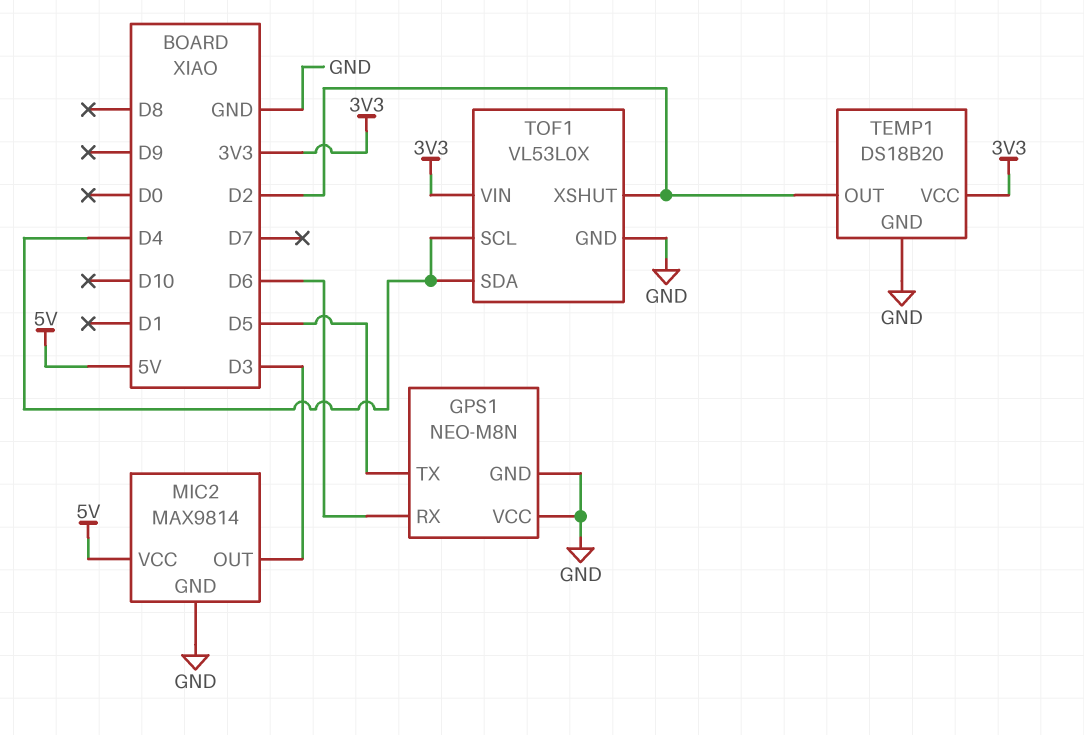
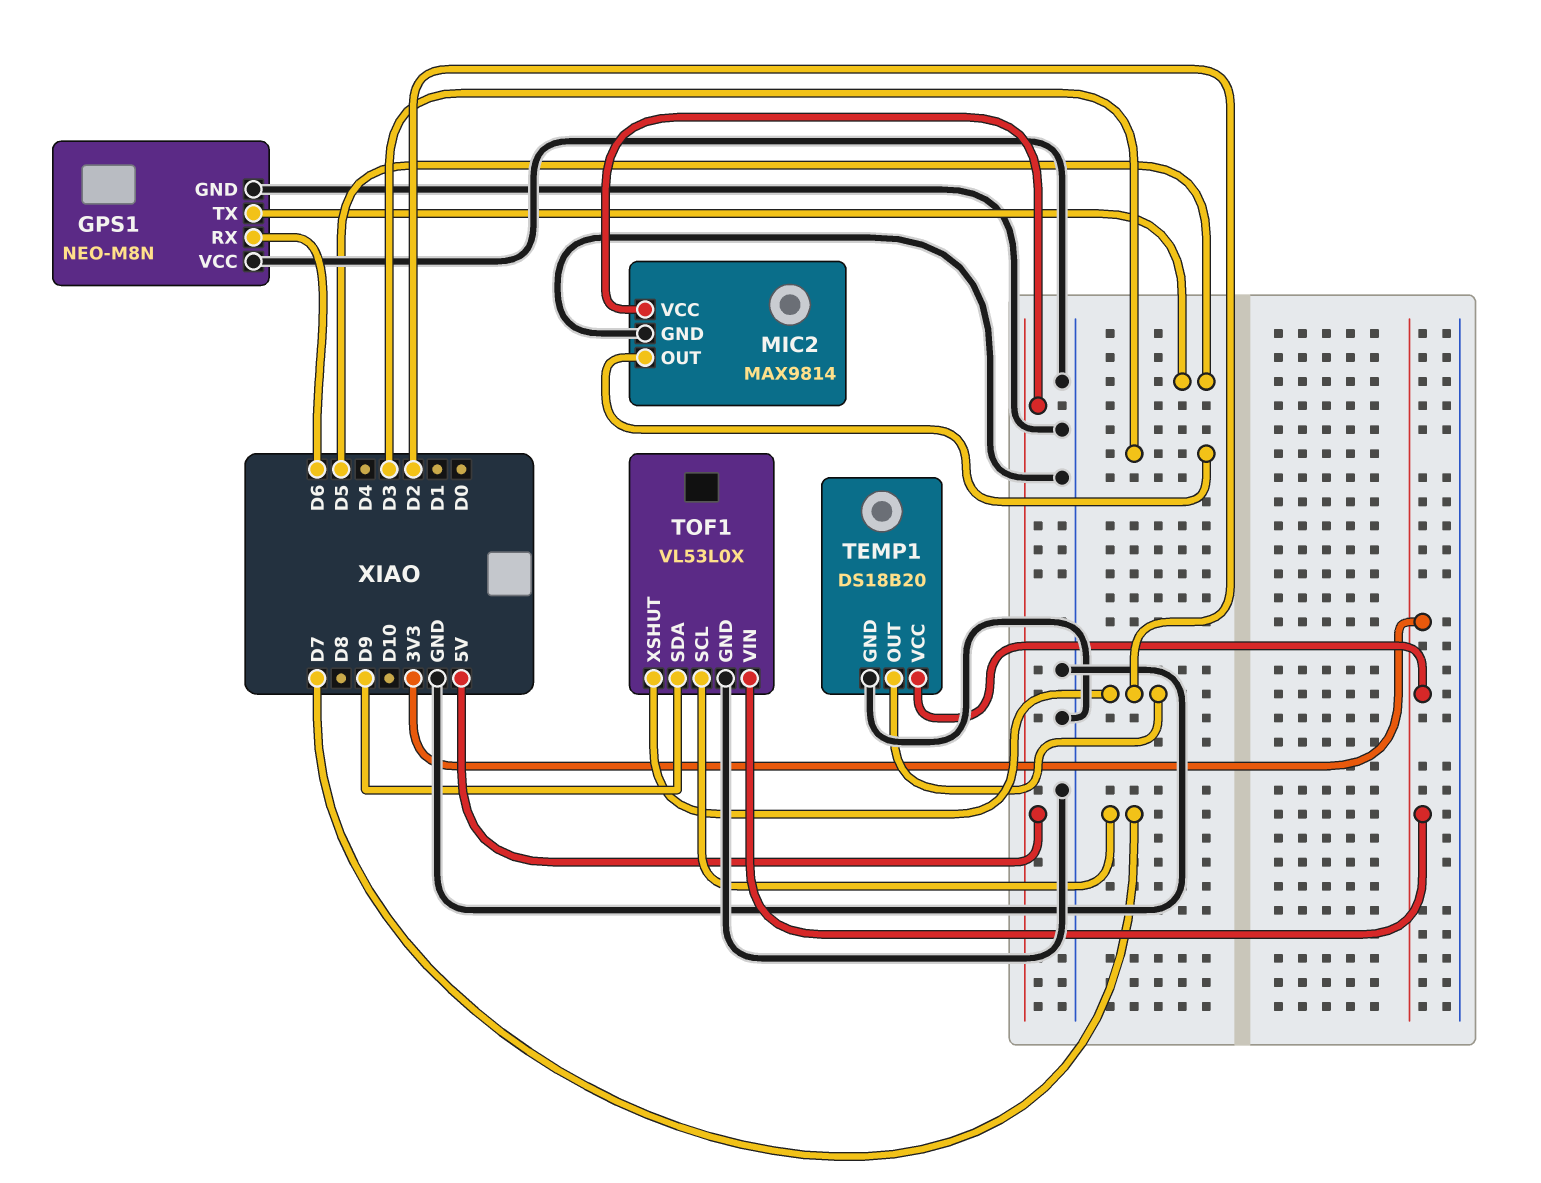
TOF1 pin SCL: D4 -> D7
TOF1 pin SDA: D4 -> D9

